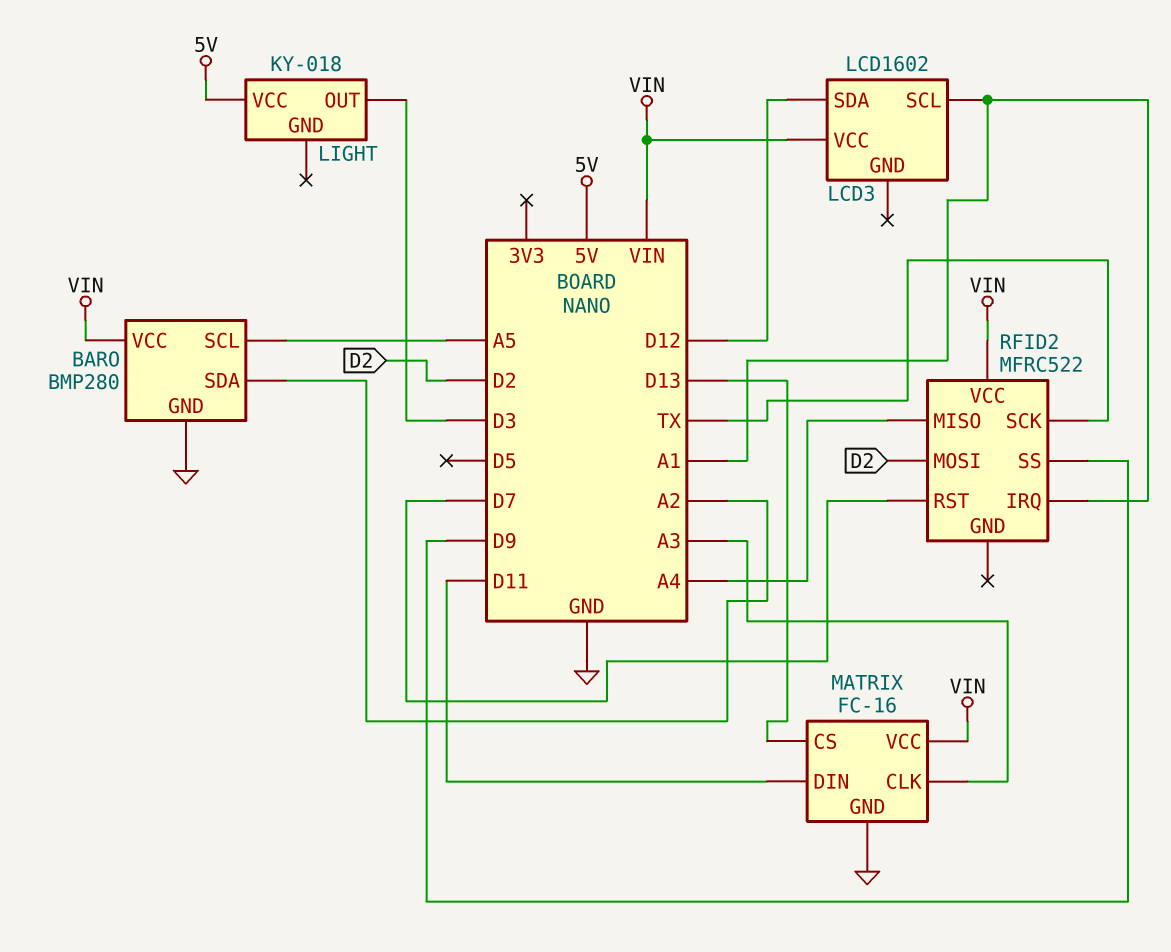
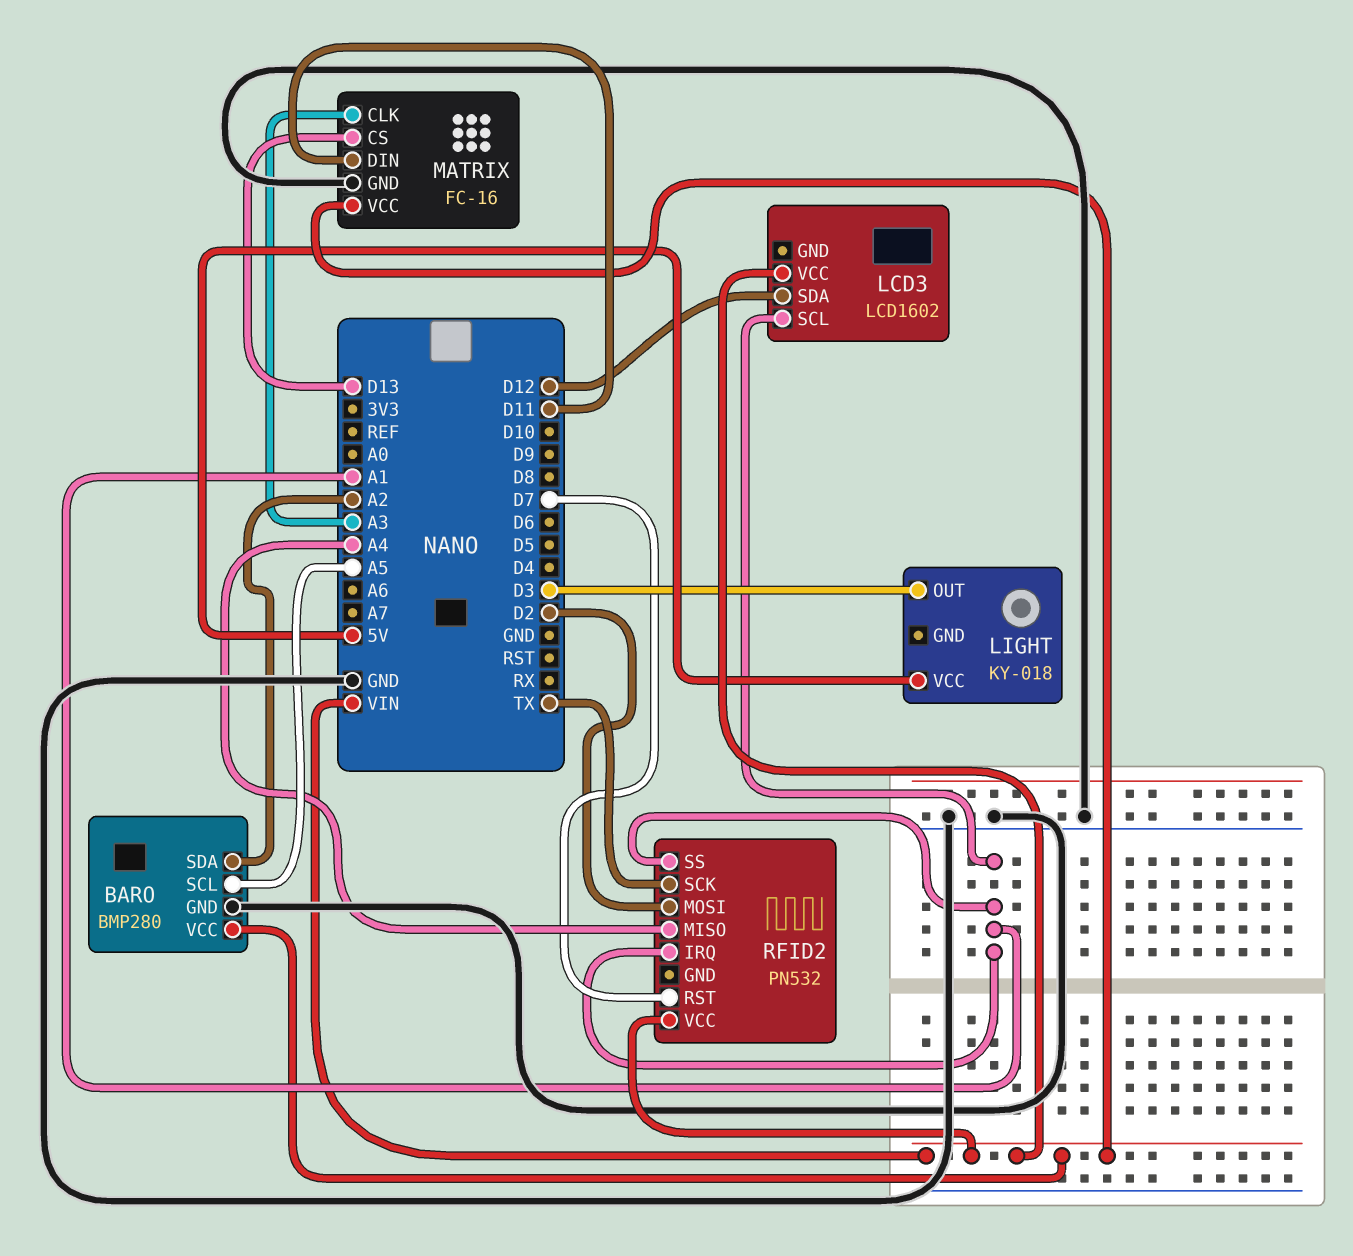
RFID2: MFRC522 -> PN532
RFID2 pin SS: D9 -> A1

